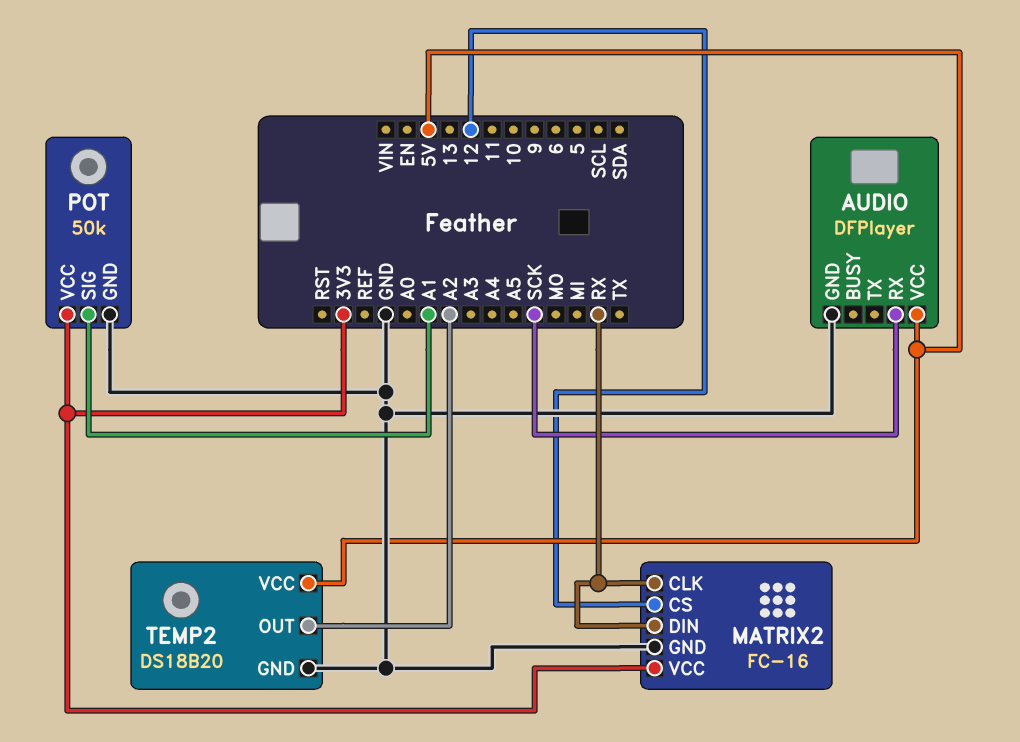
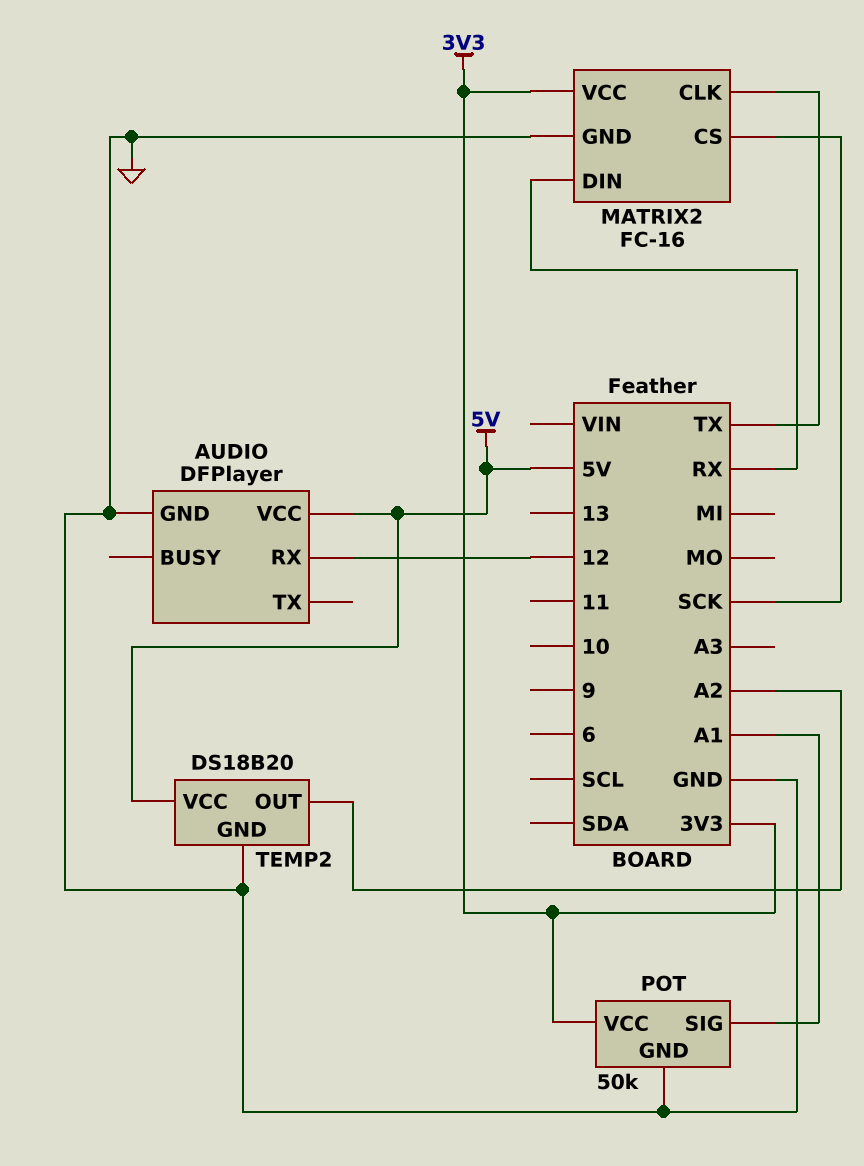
AUDIO pin RX: SCK -> 12
MATRIX2 pin CLK: RX -> TX
MATRIX2 pin CS: 12 -> SCK

